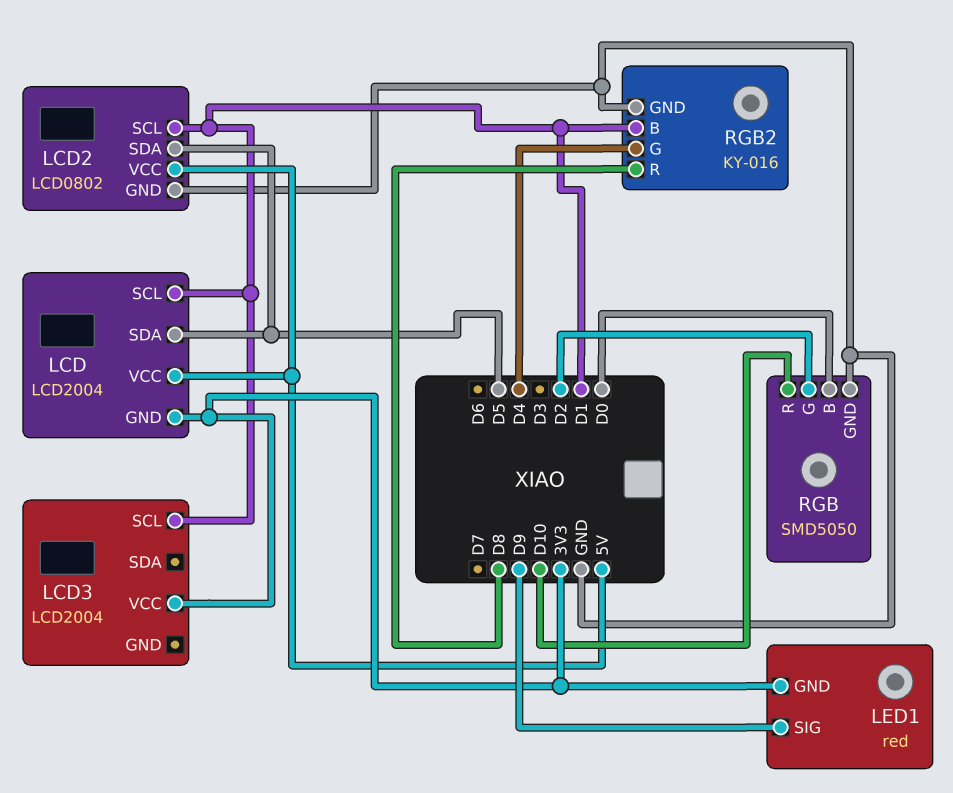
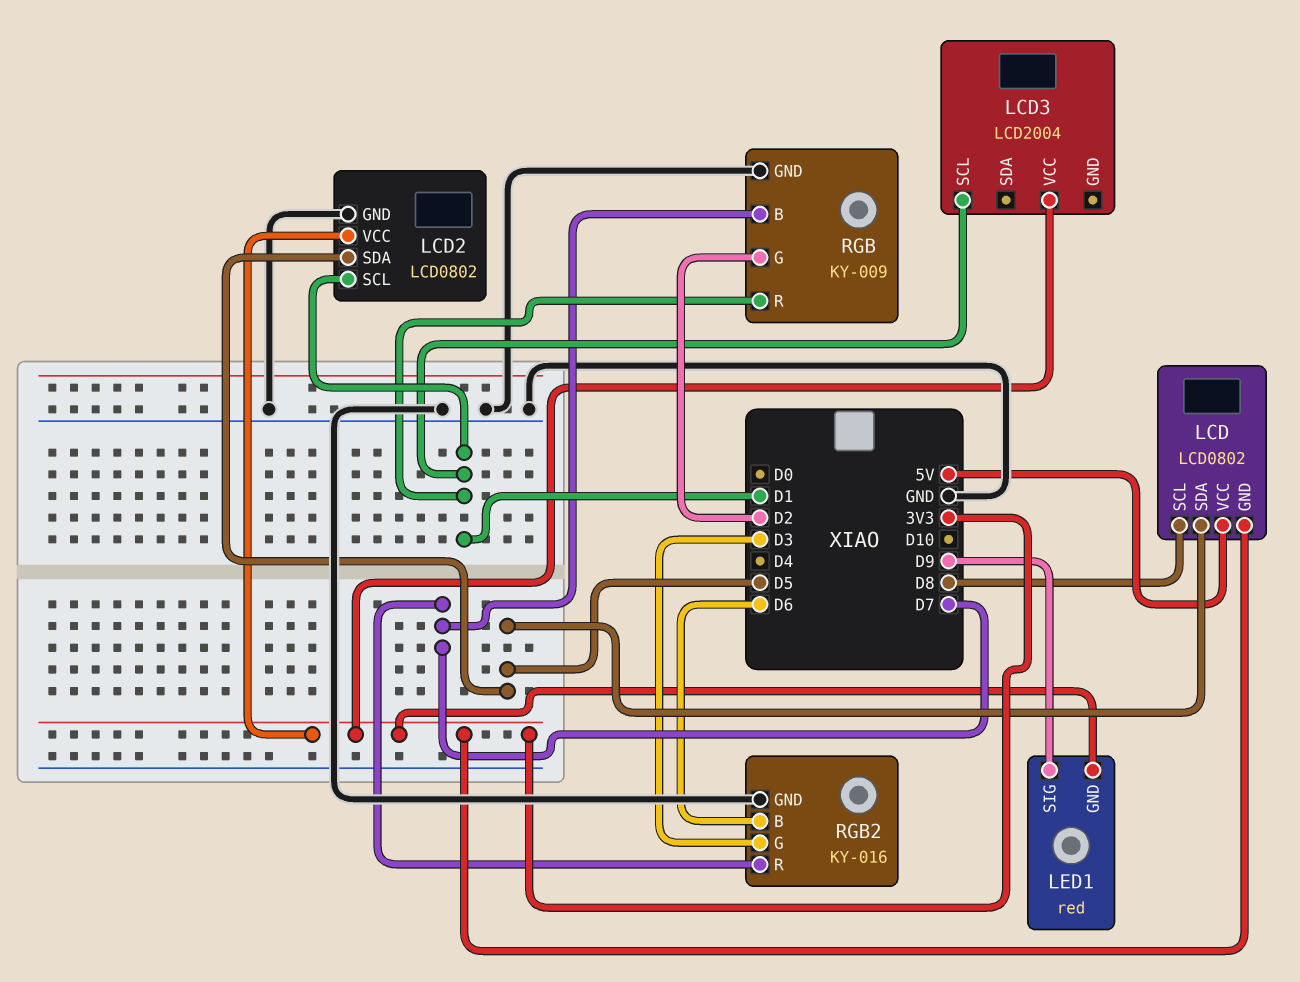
LCD: LCD2004 -> LCD0802
LCD pin SCL: D1 -> D8
LCD2 pin VCC: 5V -> 3V3
RGB: SMD5050 -> KY-009
RGB pin B: D0 -> D7
RGB pin R: D10 -> D1
RGB2 pin B: D1 -> D6
RGB2 pin G: D4 -> D3
RGB2 pin R: D8 -> D7

